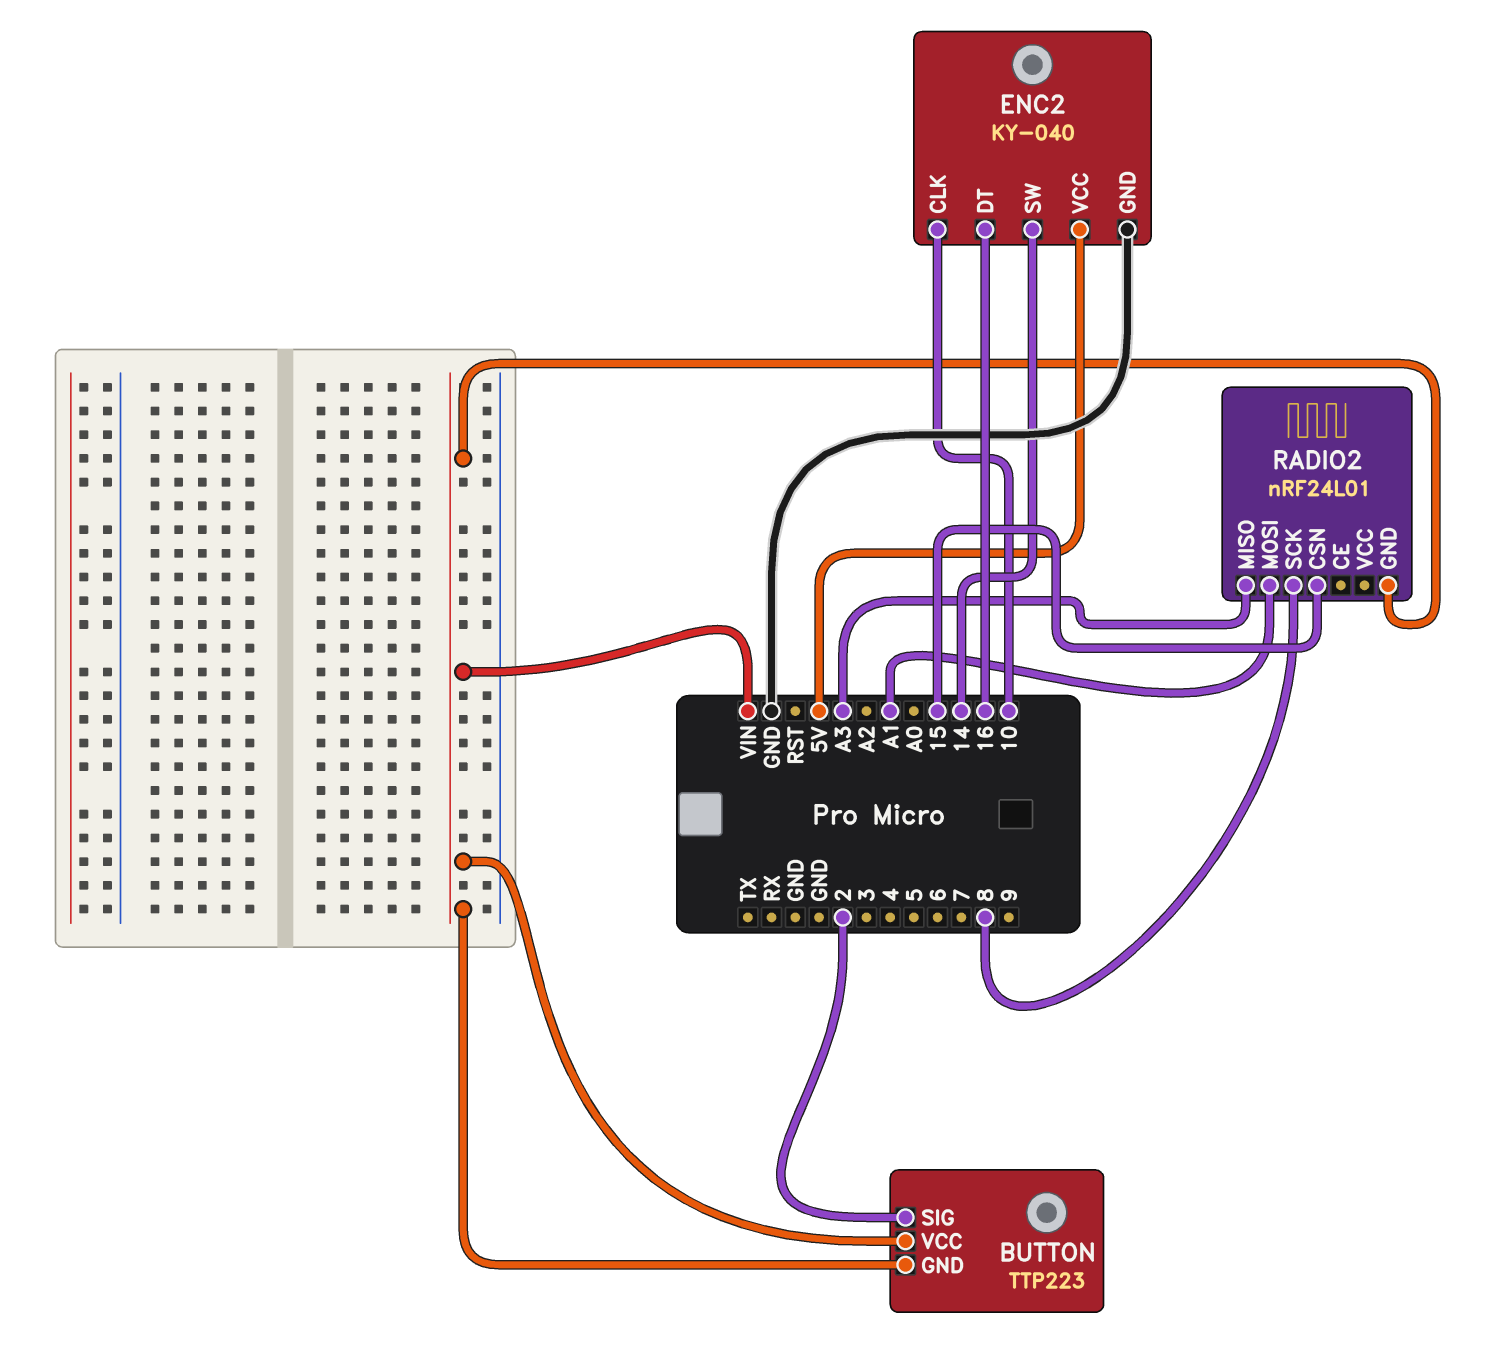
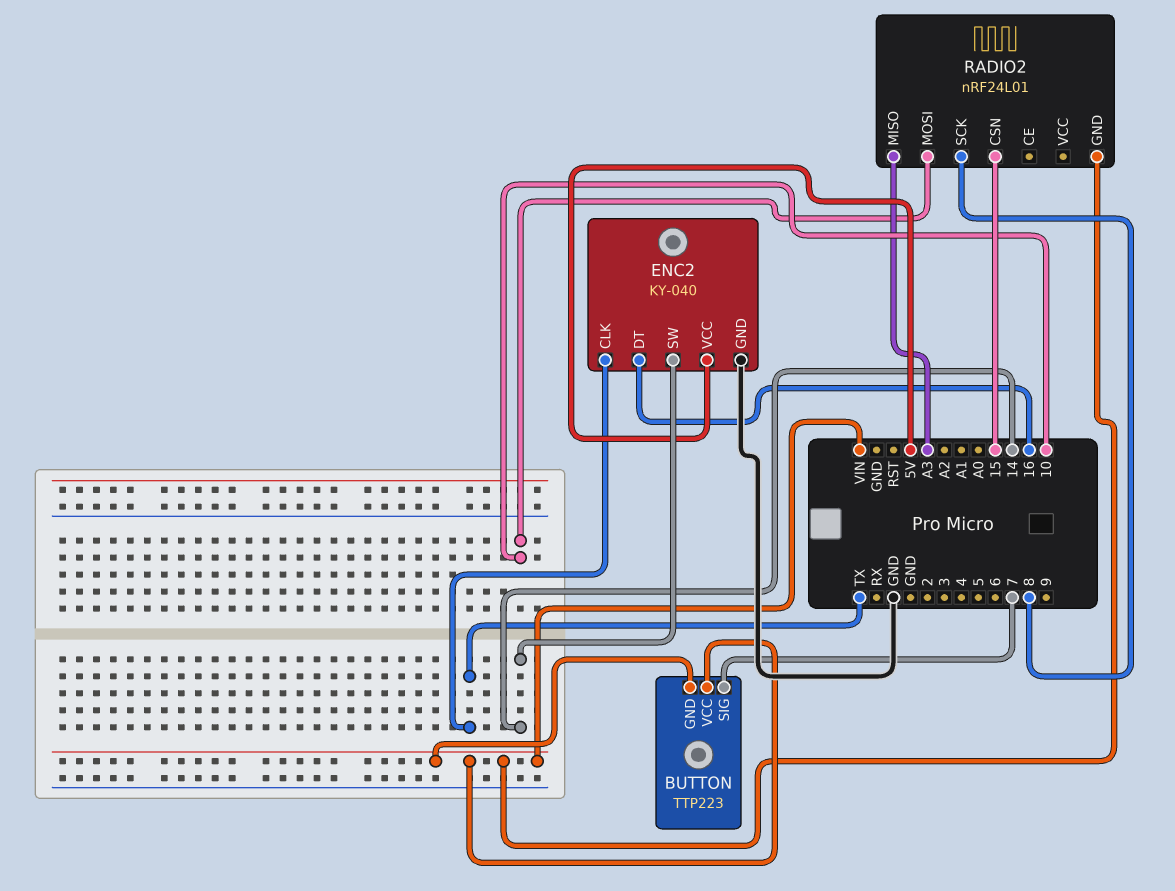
BUTTON pin SIG: 2 -> 7
ENC2 pin CLK: 10 -> TX
RADIO2 pin MOSI: A1 -> 10

